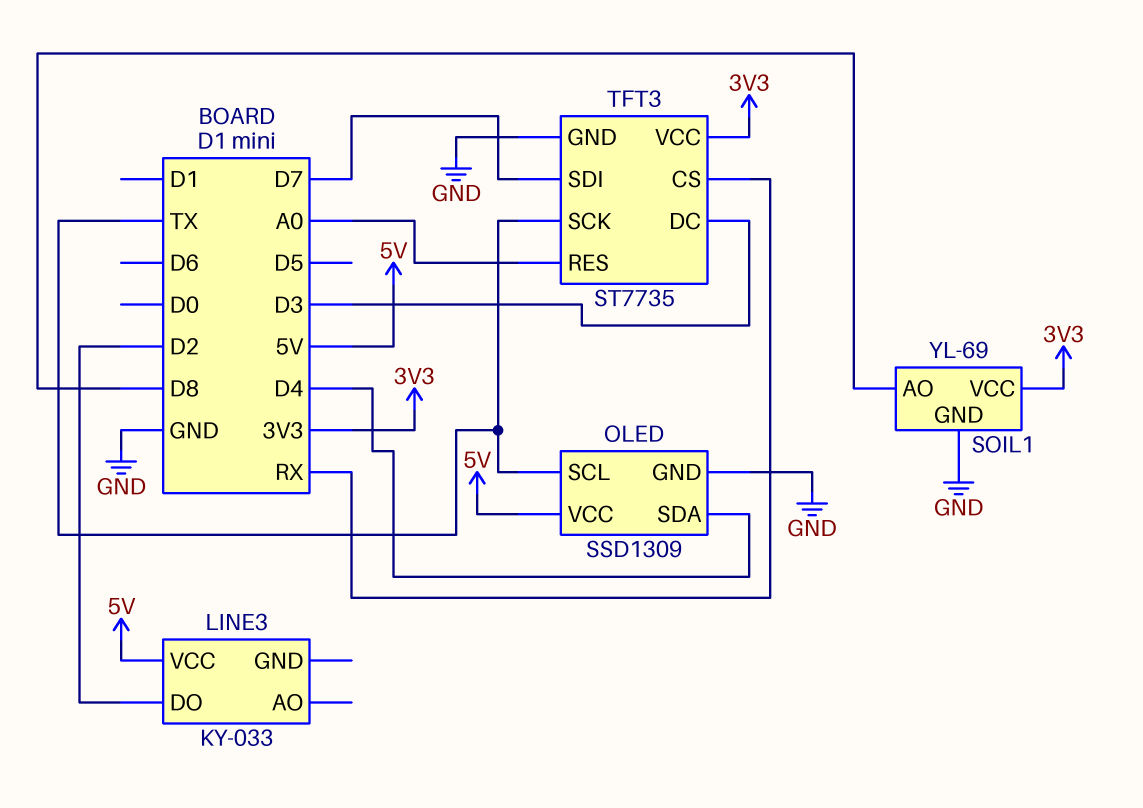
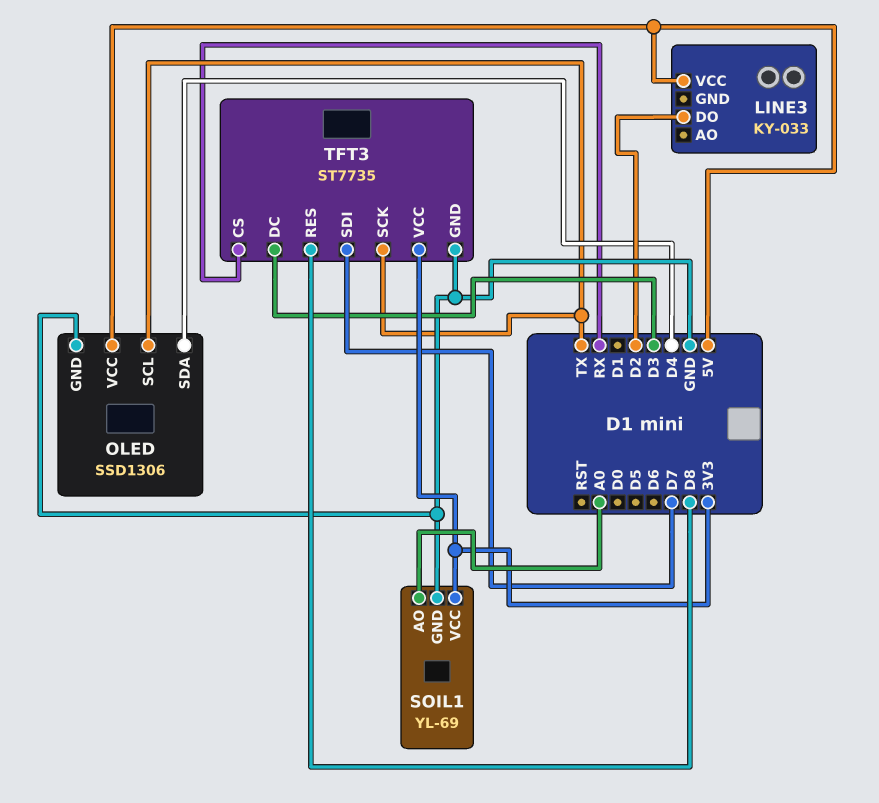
OLED: SSD1309 -> SSD1306
SOIL1 pin AO: D8 -> A0
TFT3 pin RES: A0 -> D8

